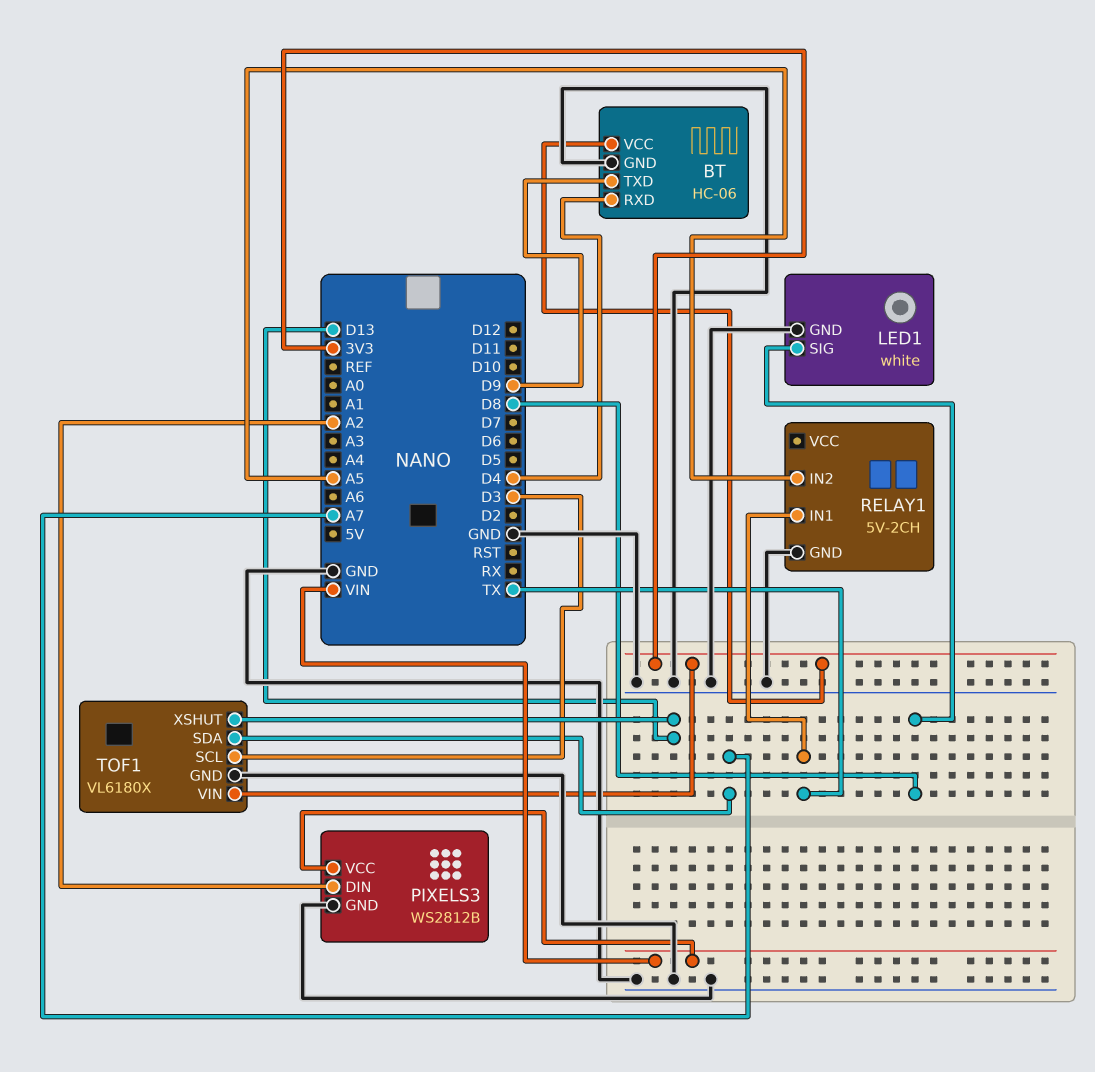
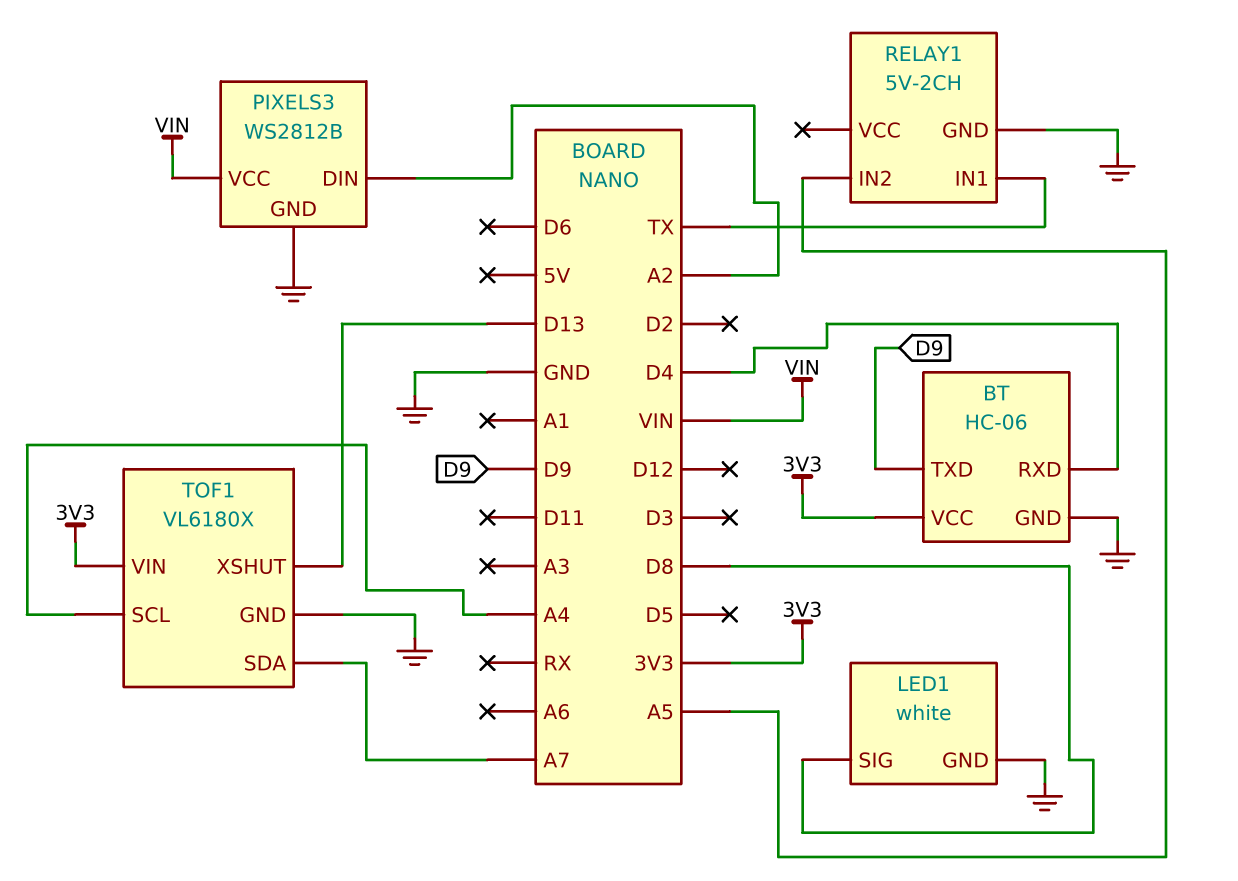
TOF1 pin SCL: D3 -> A4

